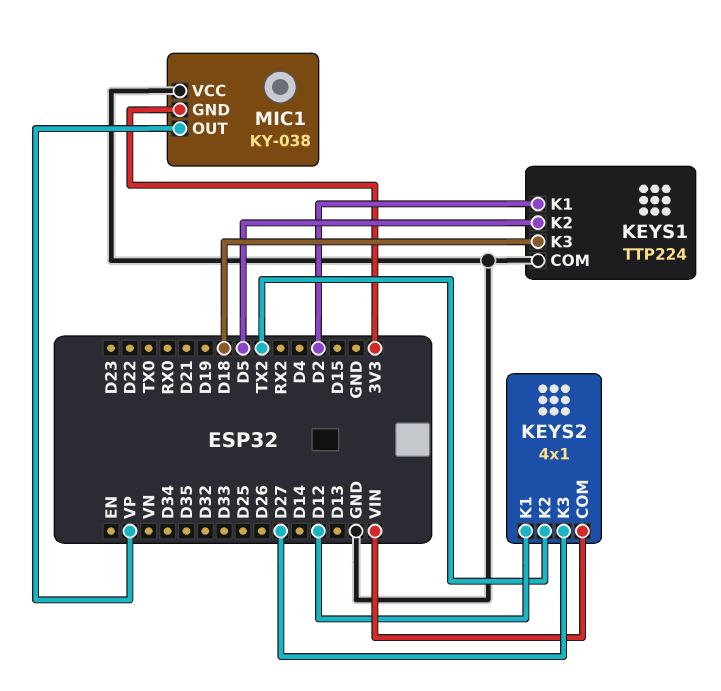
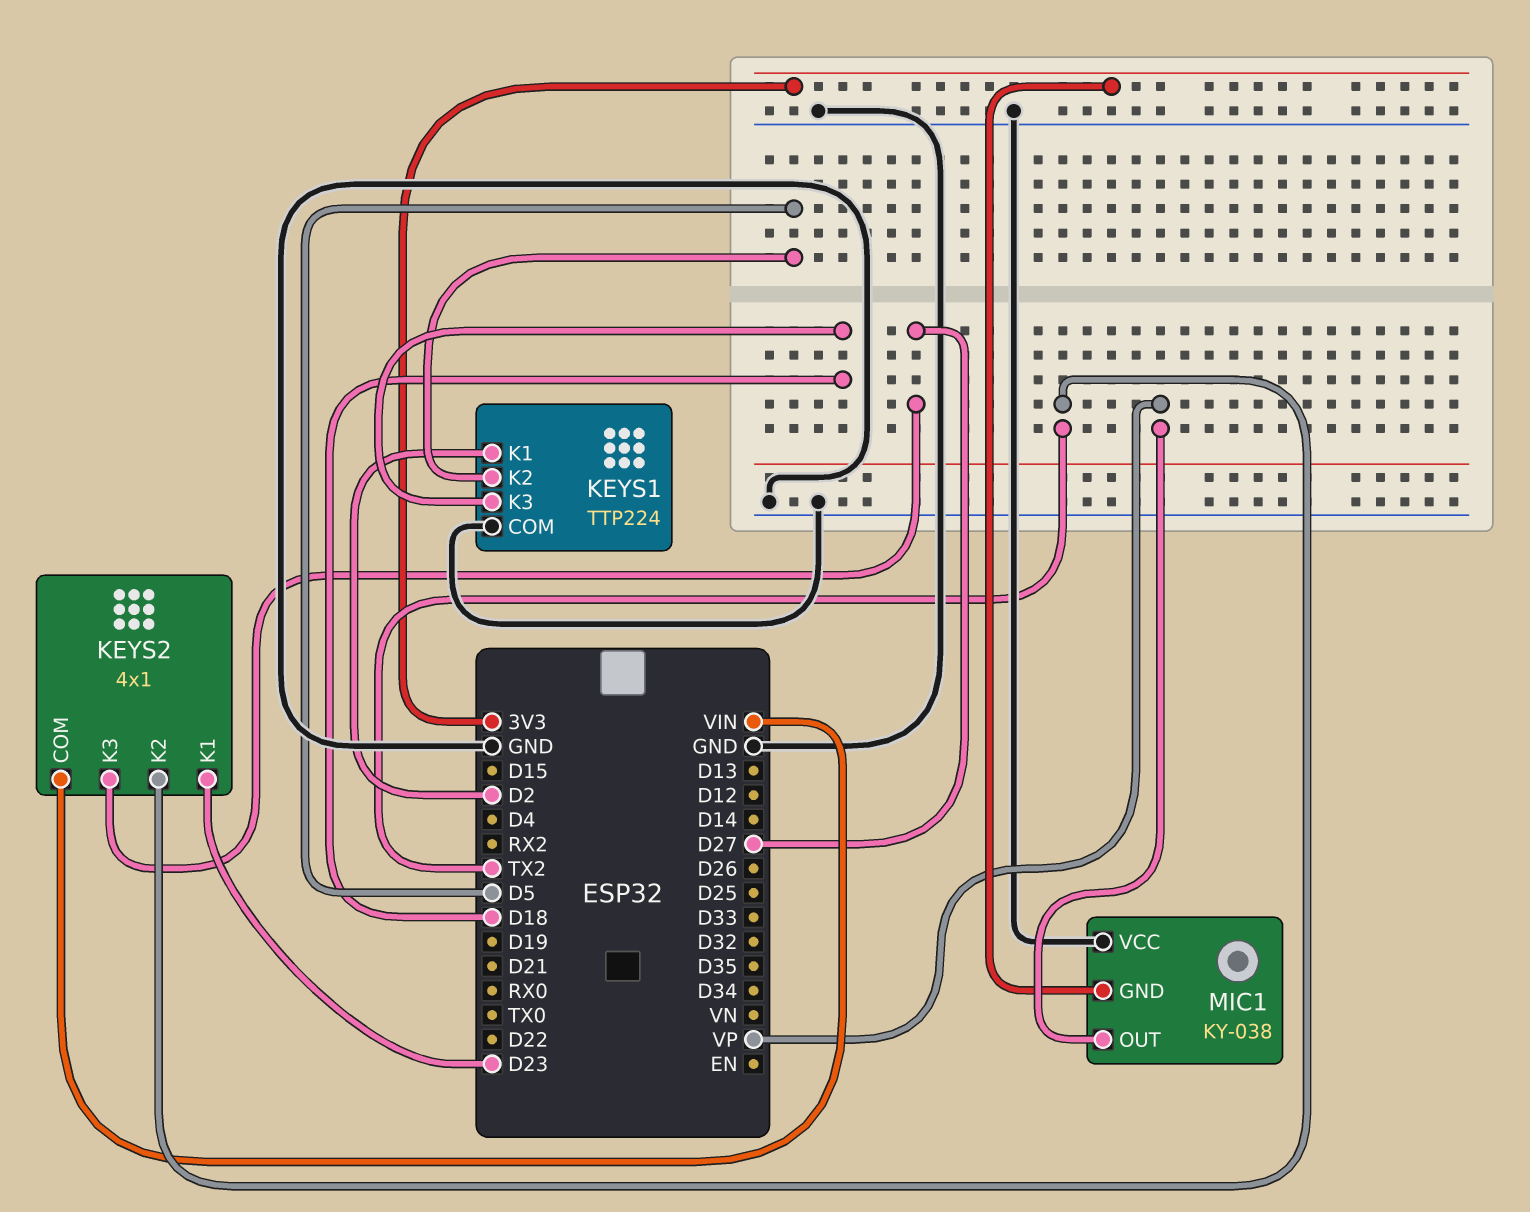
KEYS2 pin K1: D12 -> D23

